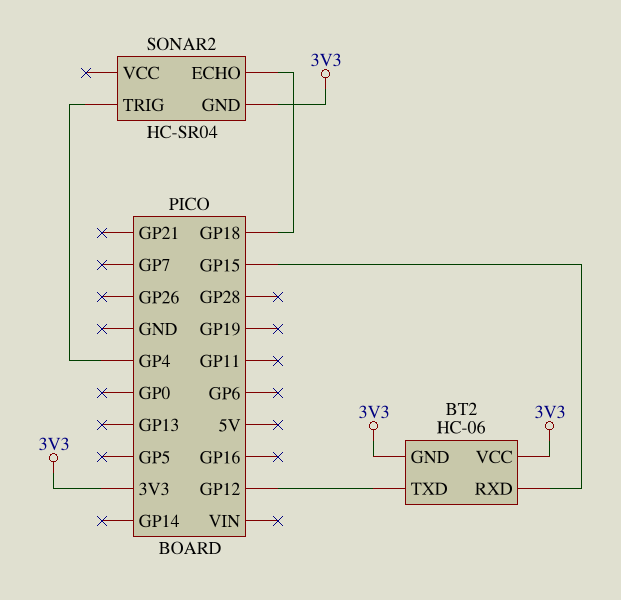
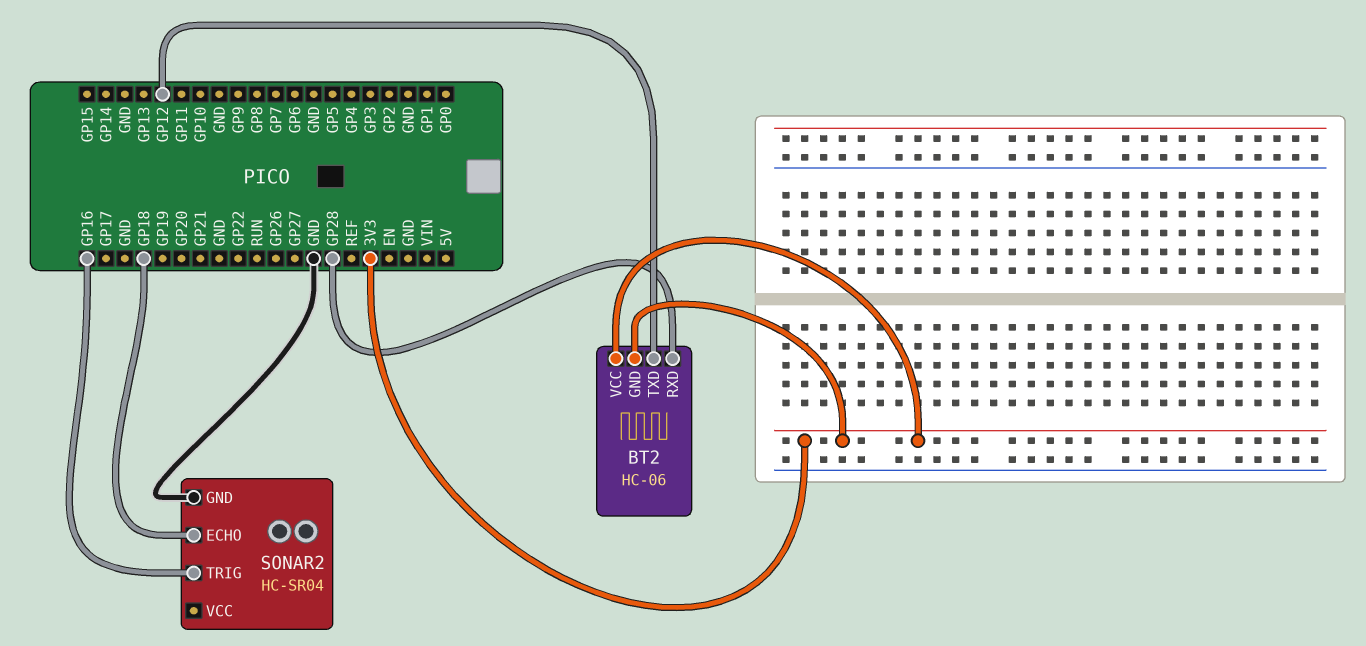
BT2 pin RXD: GP15 -> GP28
SONAR2 pin GND: 3V3 -> GND
SONAR2 pin TRIG: GP4 -> GP16

